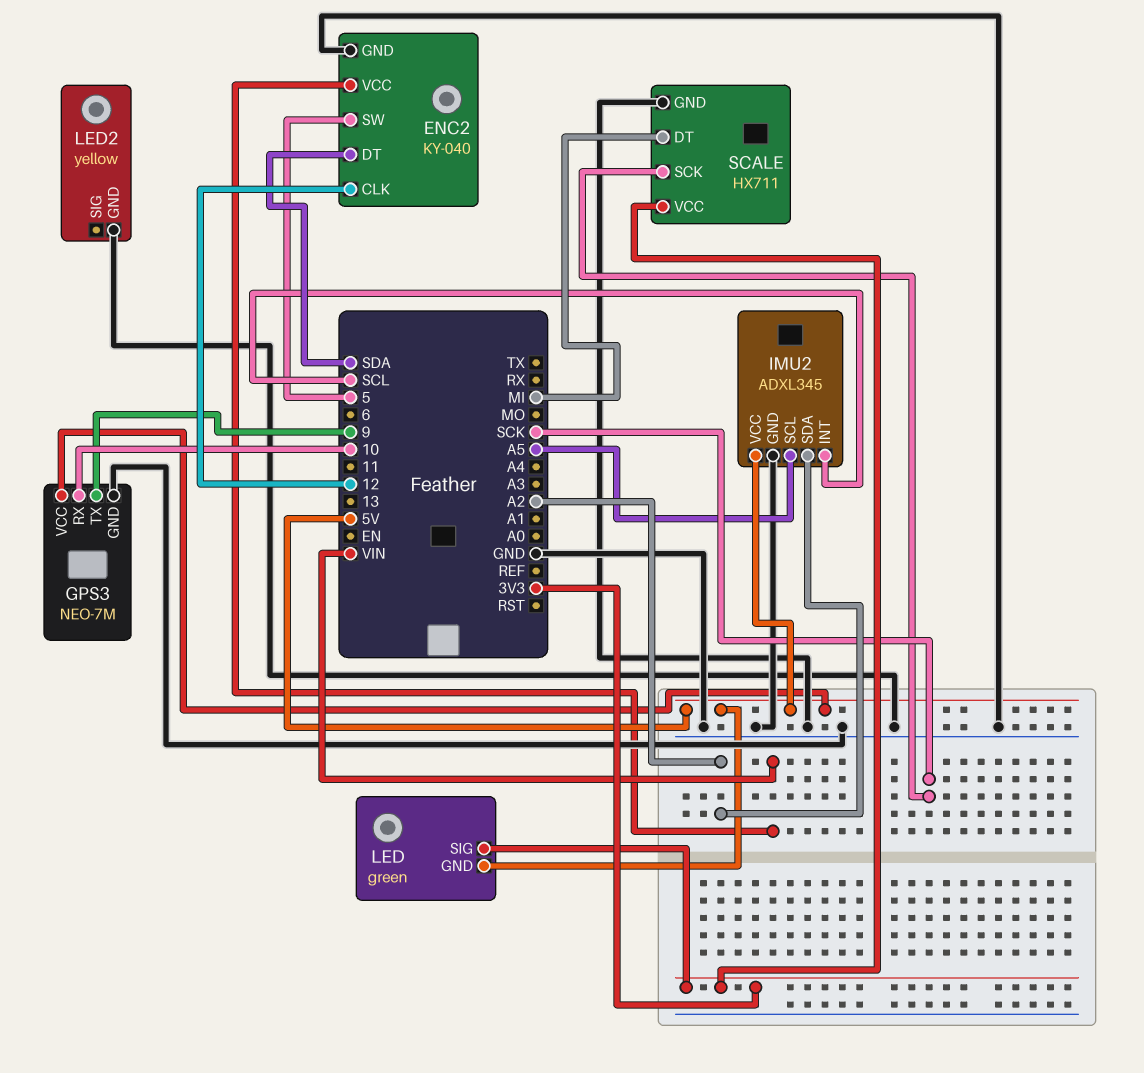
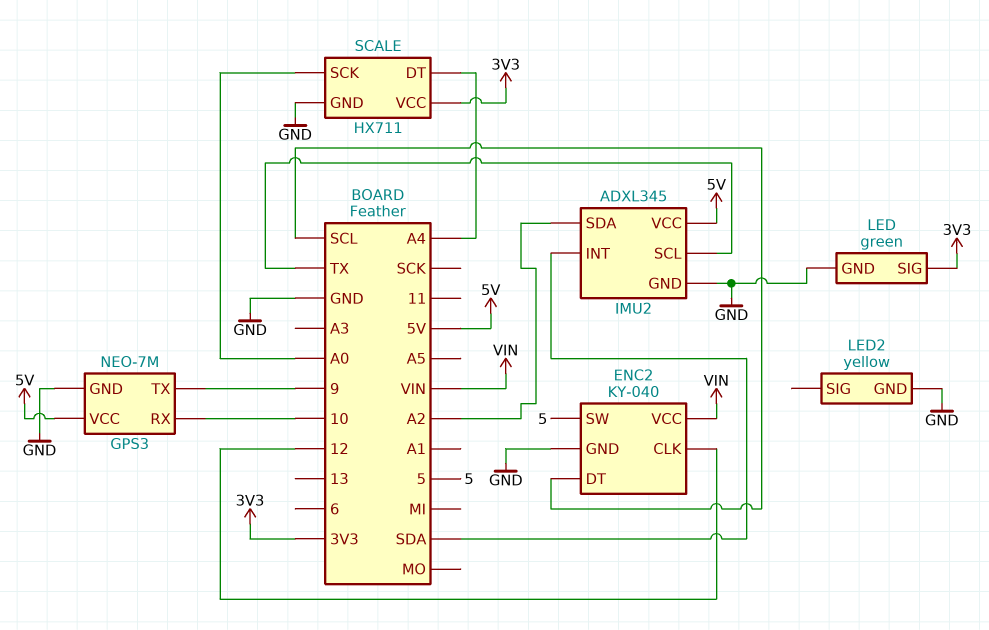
ENC2 pin DT: SDA -> SCL
IMU2 pin INT: SCL -> SDA
IMU2 pin SCL: A5 -> TX
LED pin GND: 5V -> GND
SCALE pin DT: MI -> A4
SCALE pin SCK: SCK -> A0

